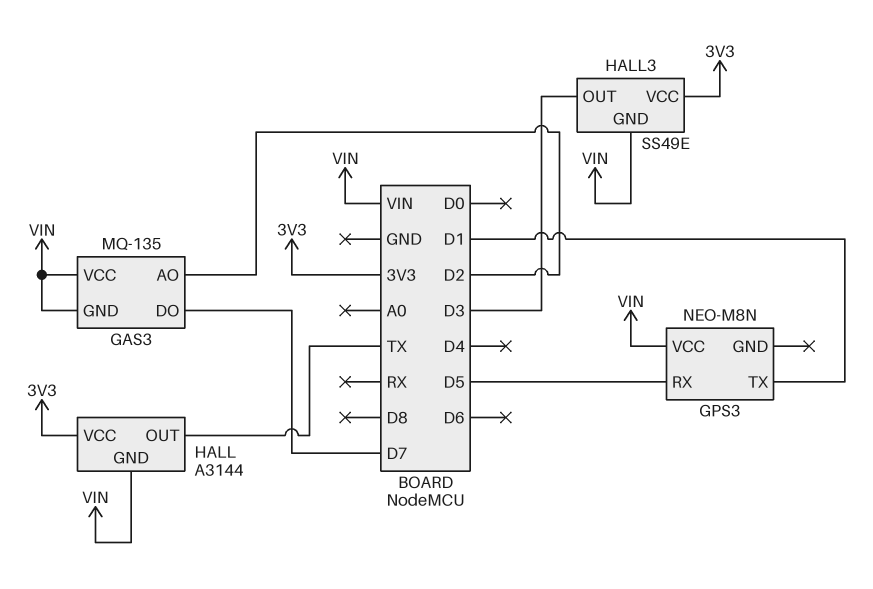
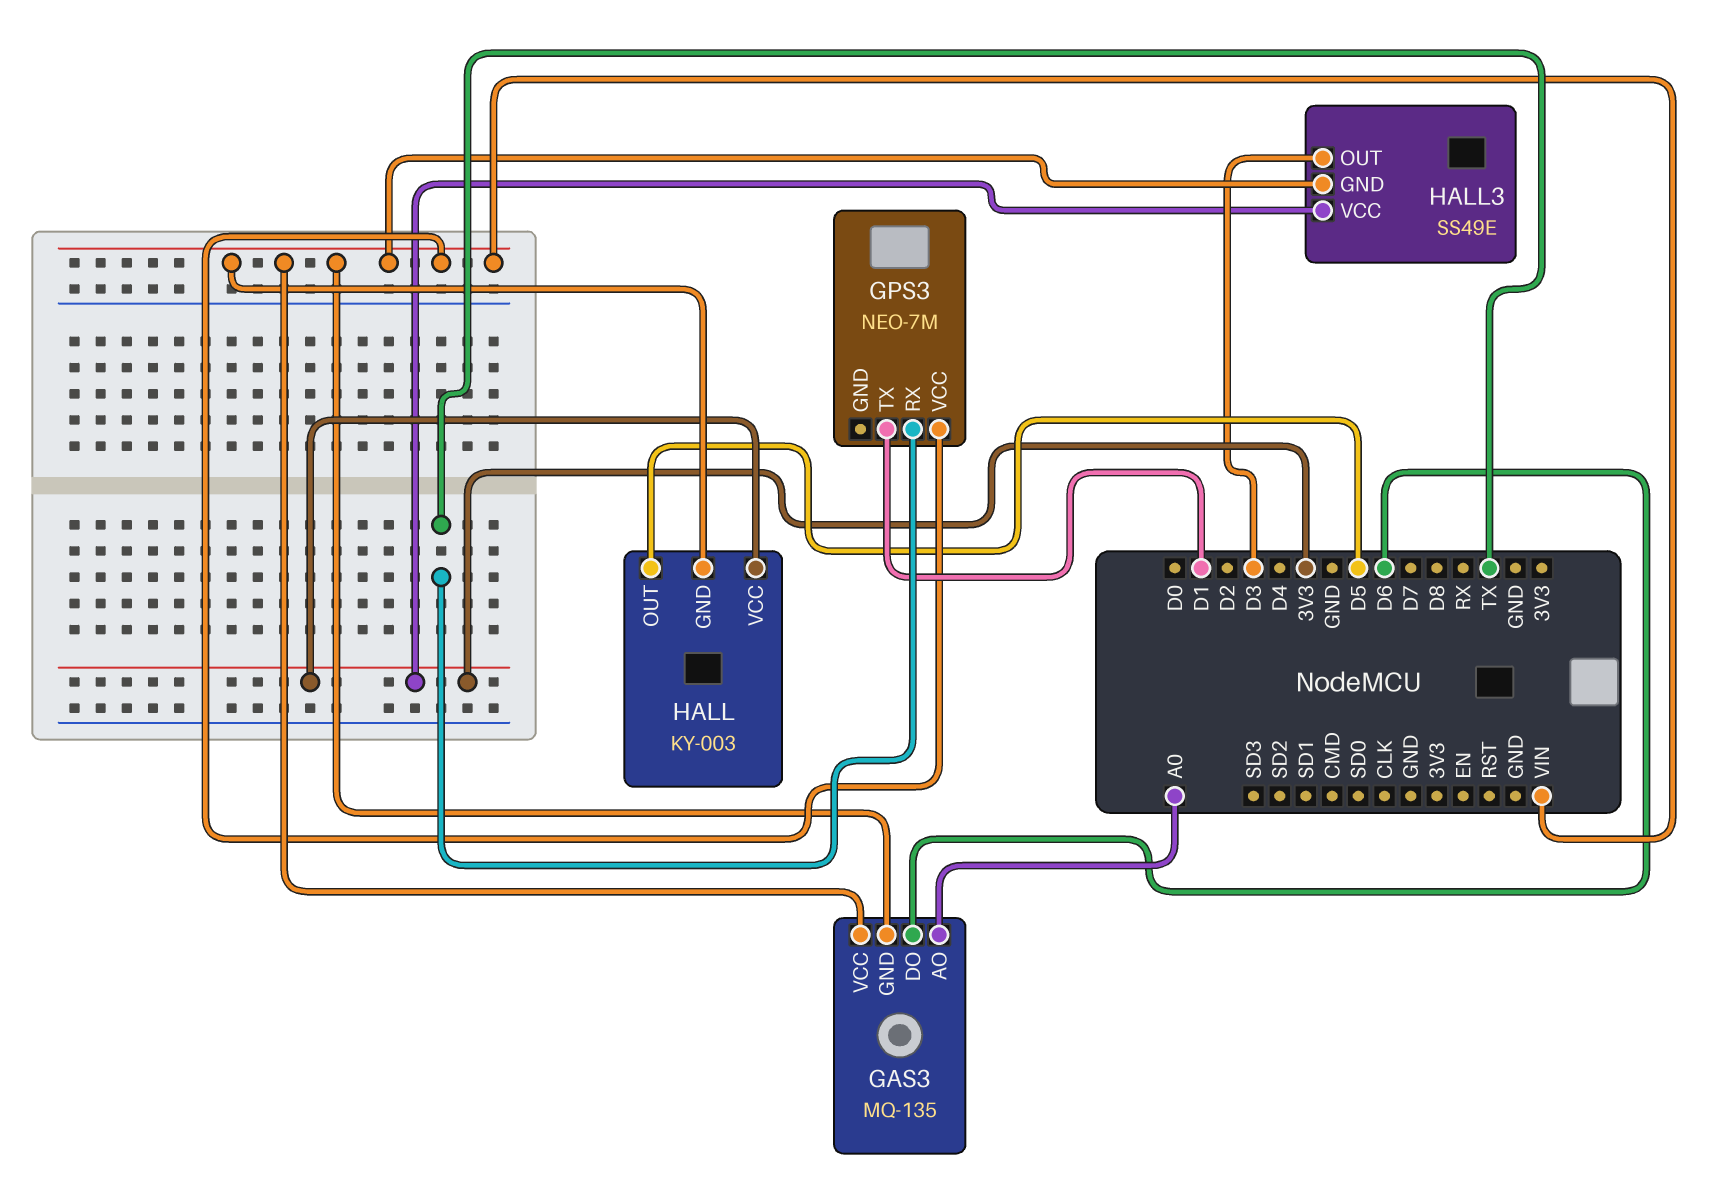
GAS3 pin AO: D2 -> A0
GAS3 pin DO: D7 -> D6
GPS3: NEO-M8N -> NEO-7M
GPS3 pin RX: D5 -> TX
HALL: A3144 -> KY-003
HALL pin OUT: TX -> D5

